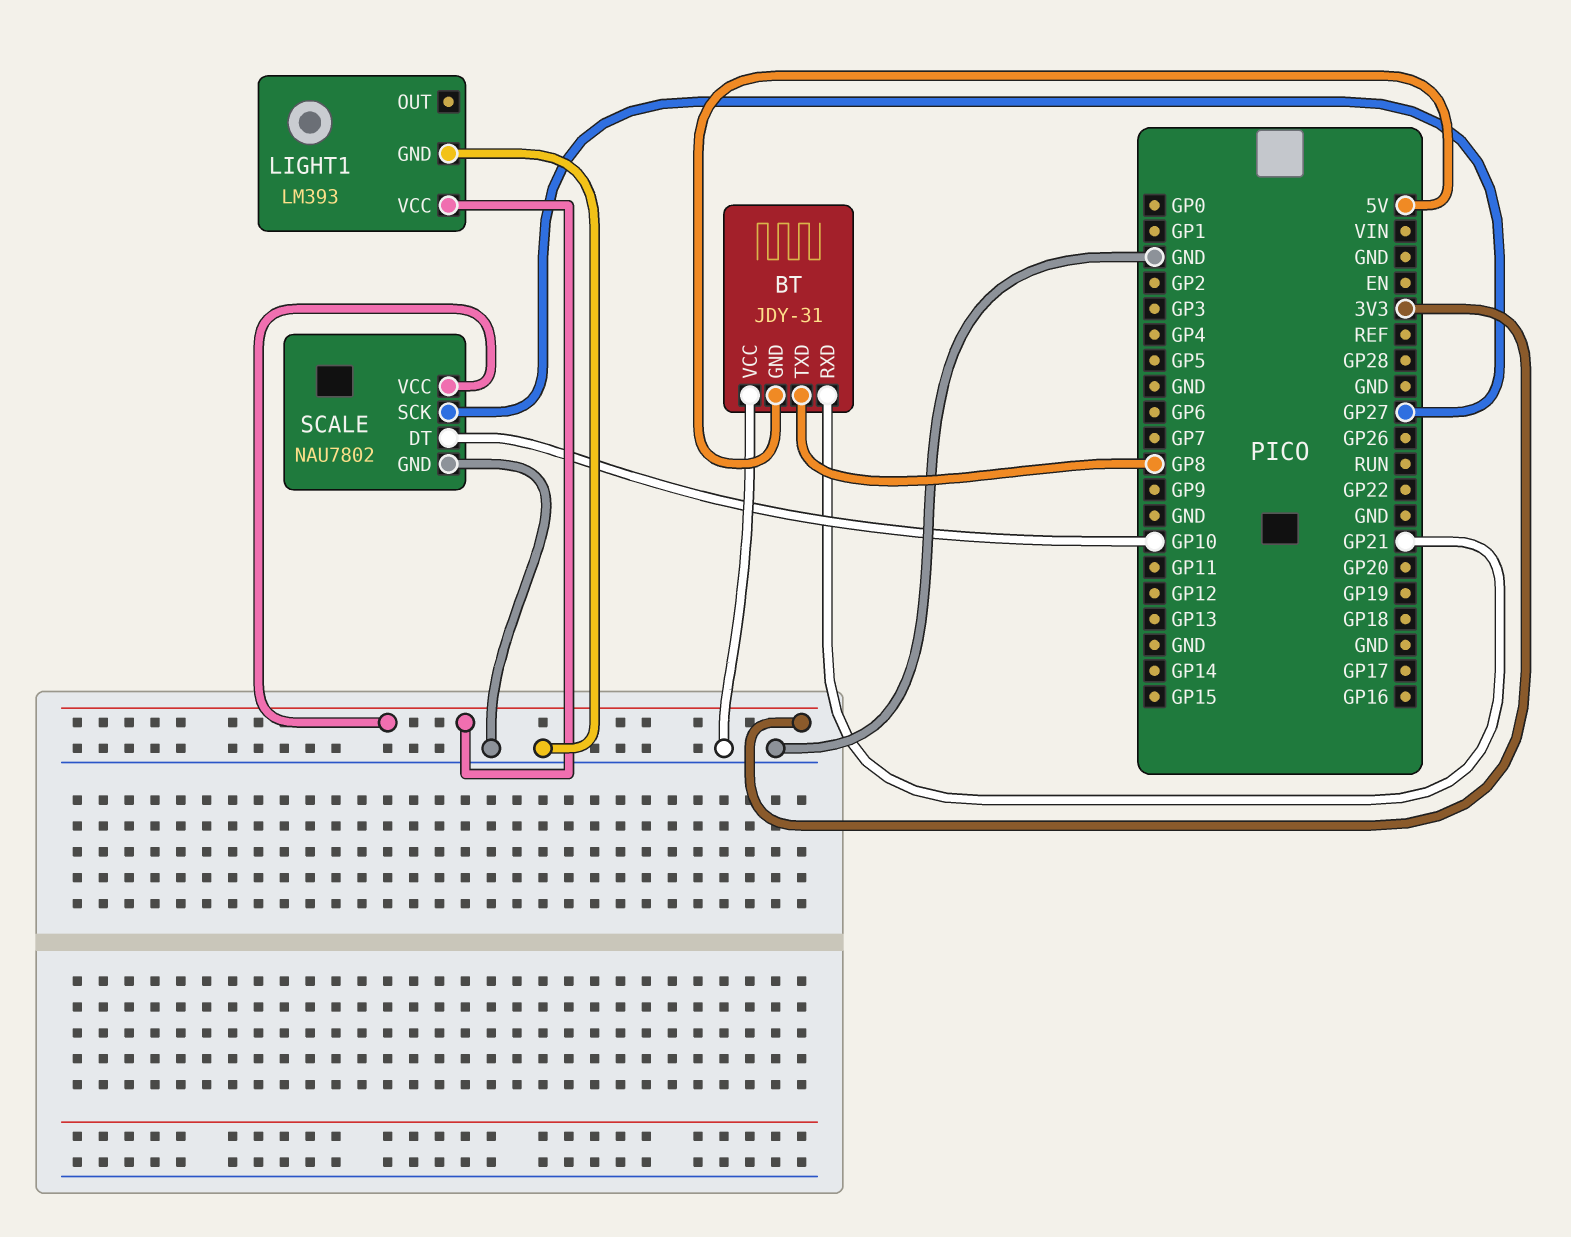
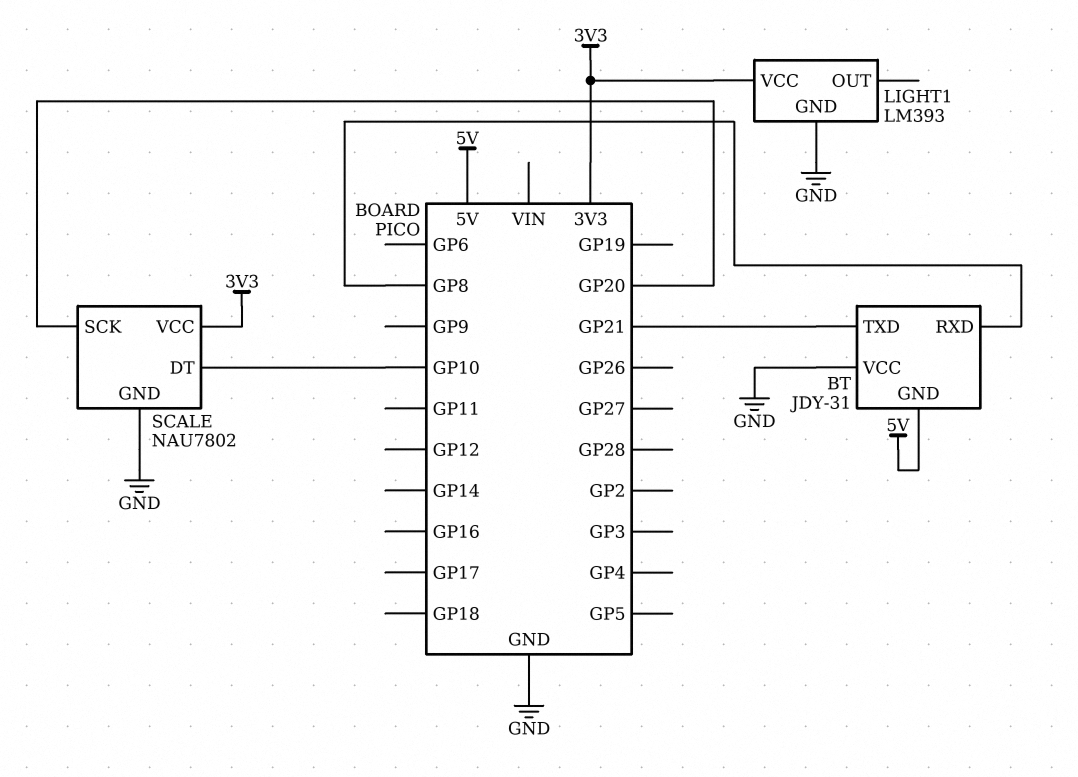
BT pin RXD: GP21 -> GP8
BT pin TXD: GP8 -> GP21
SCALE pin SCK: GP27 -> GP20

